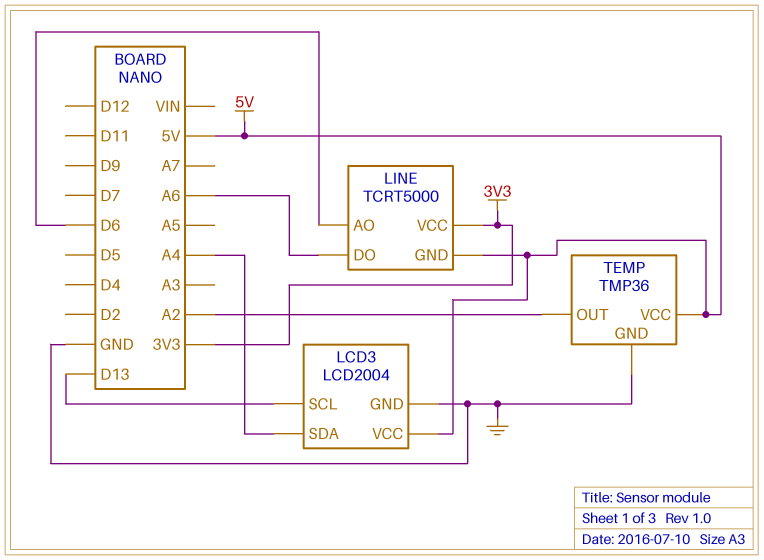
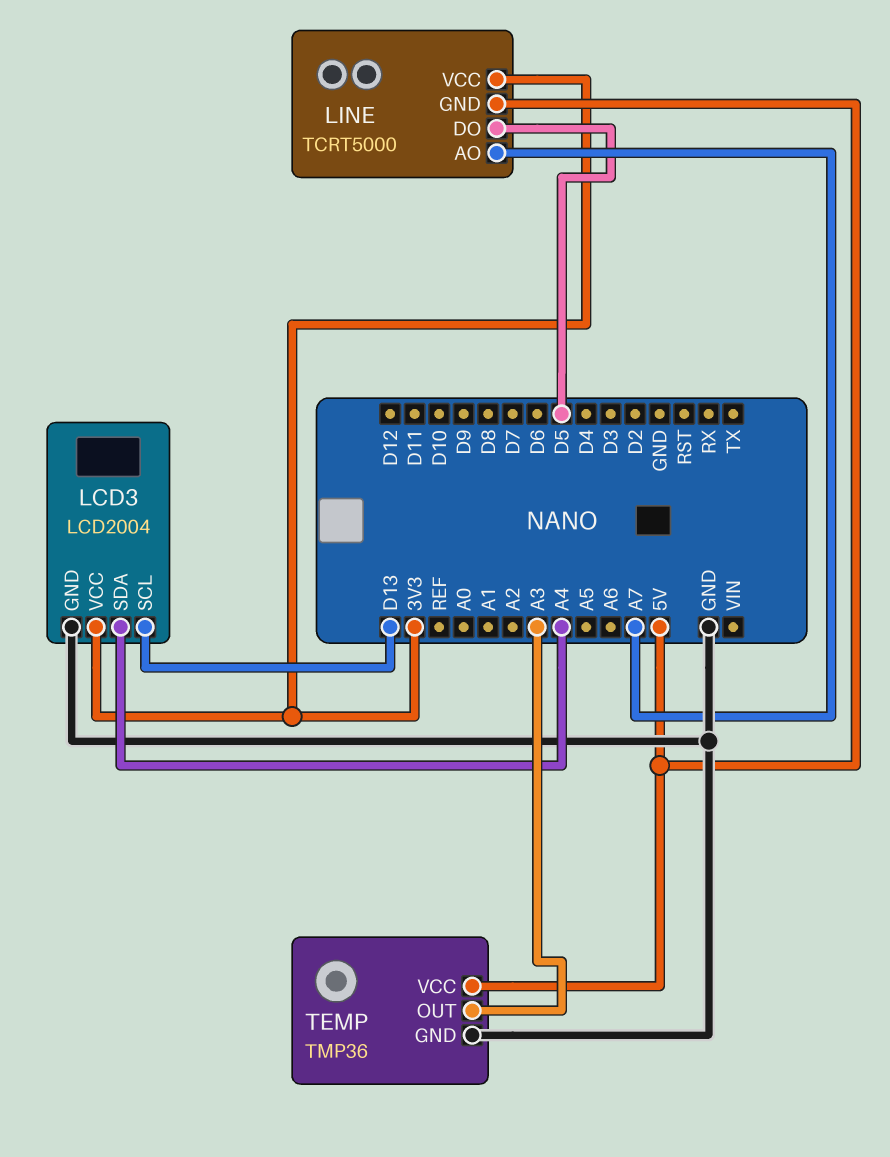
LCD3 pin VCC: 5V -> 3V3
LINE pin AO: D6 -> A7
LINE pin DO: A6 -> D5
TEMP pin OUT: A2 -> A3

